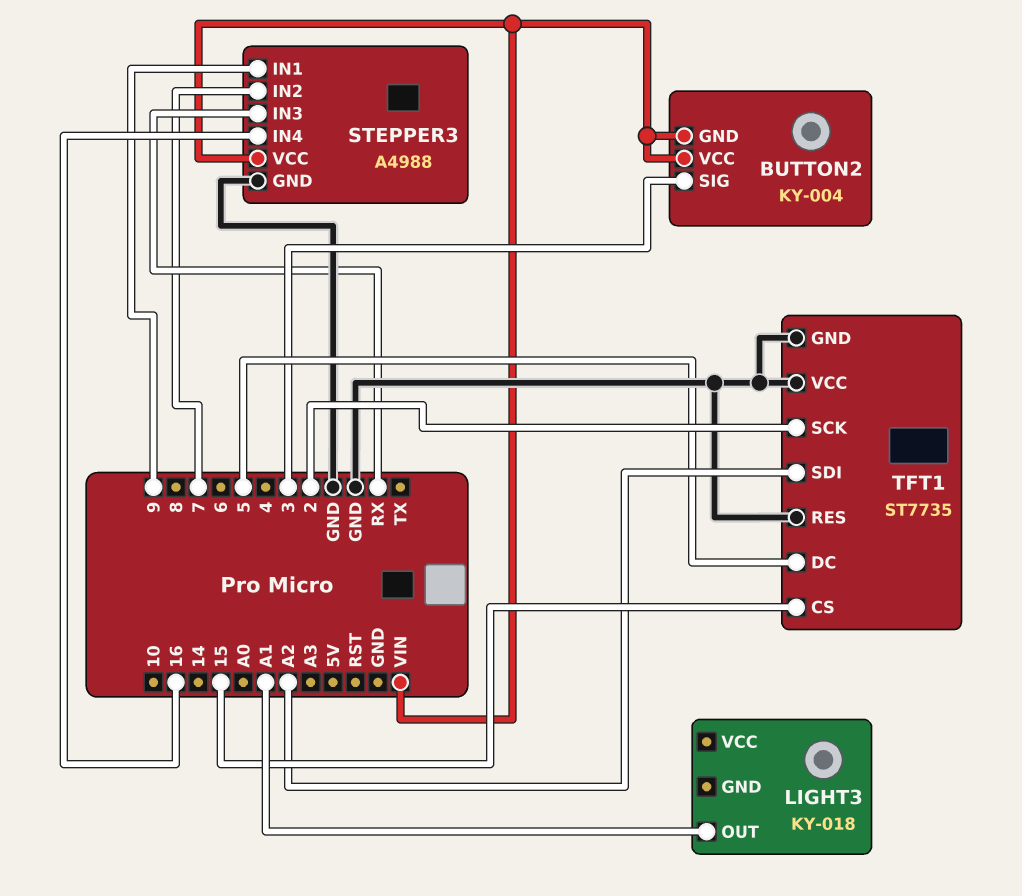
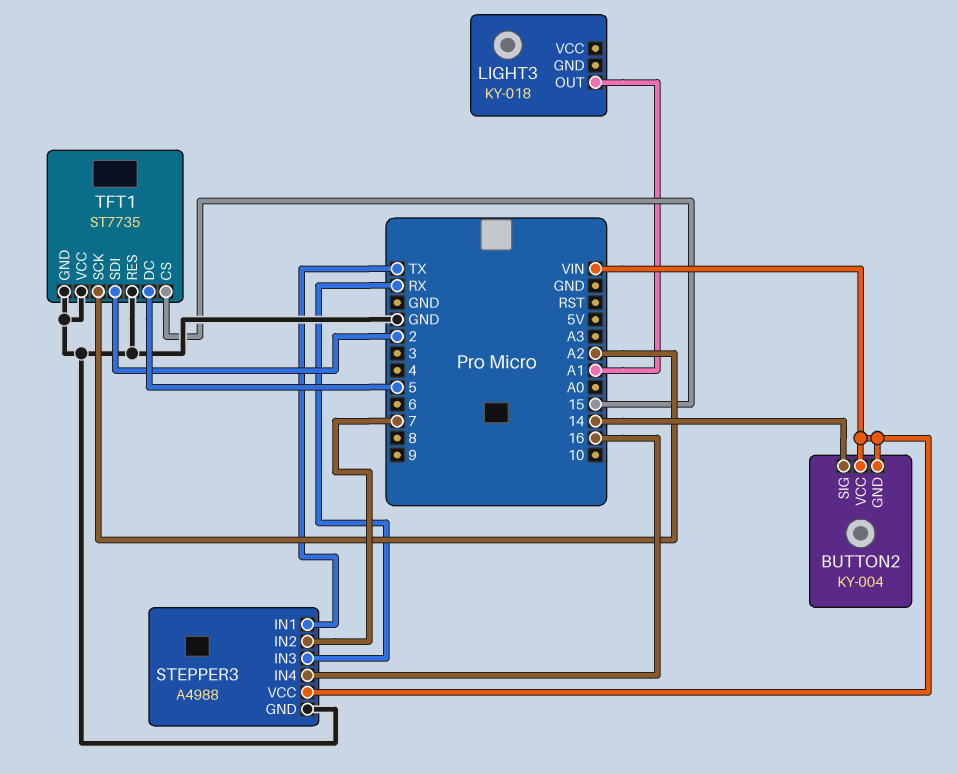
BUTTON2 pin SIG: 3 -> 14
STEPPER3 pin IN1: 9 -> TX
TFT1 pin SCK: 2 -> A2
TFT1 pin SDI: A2 -> 2

